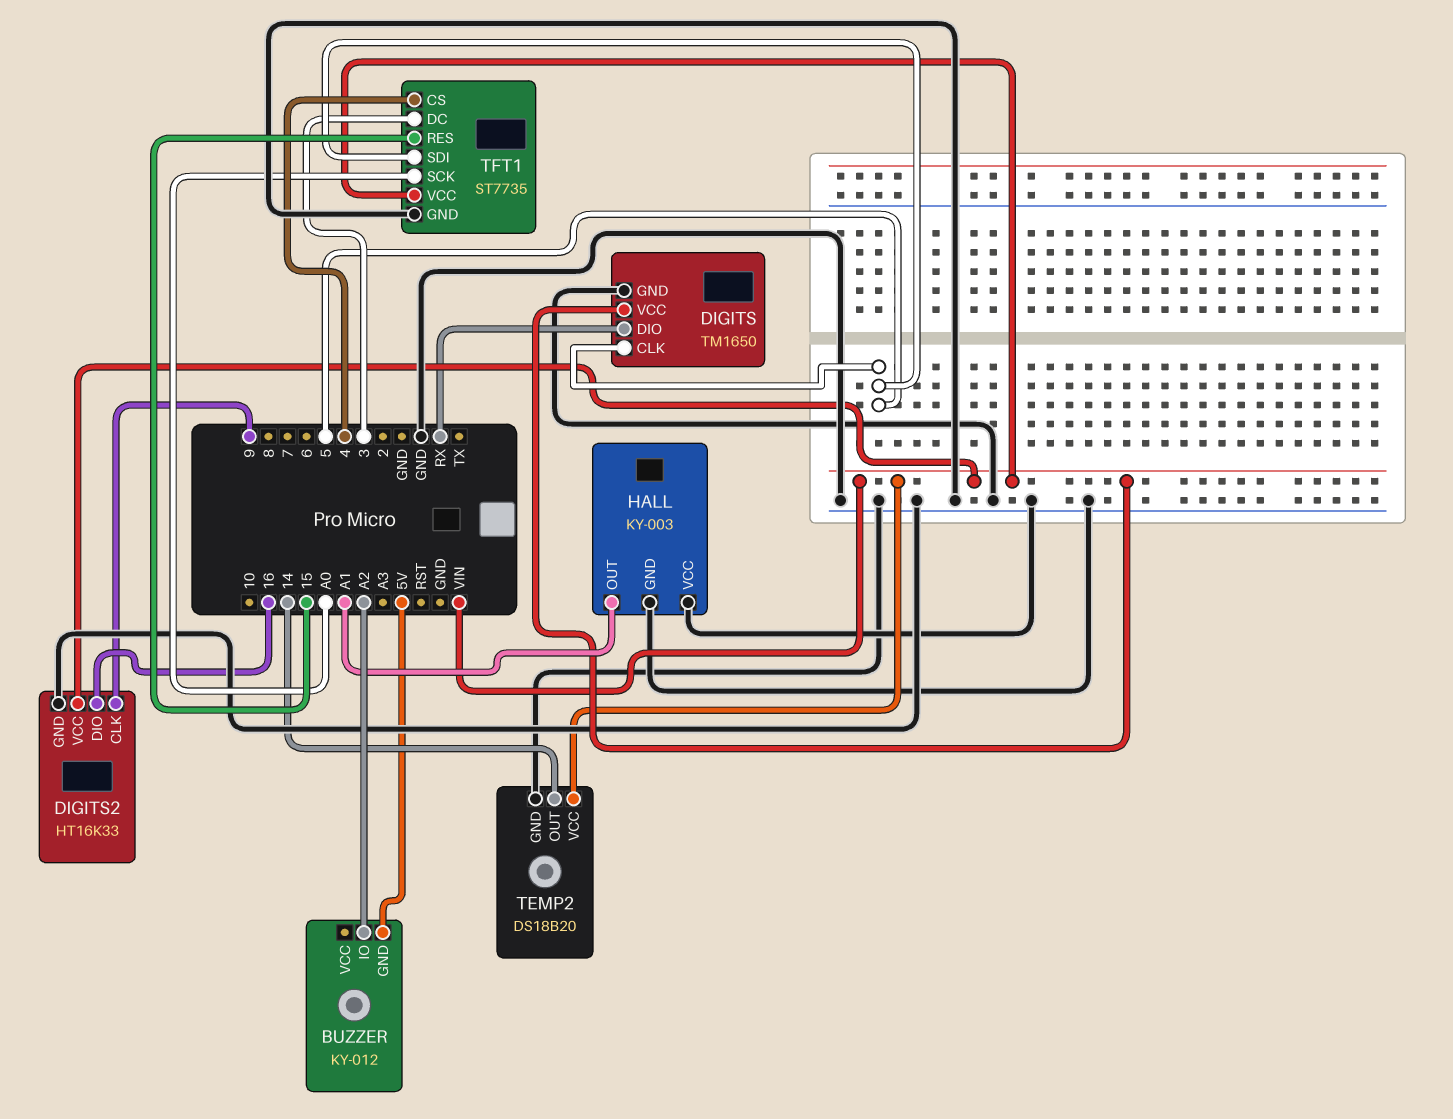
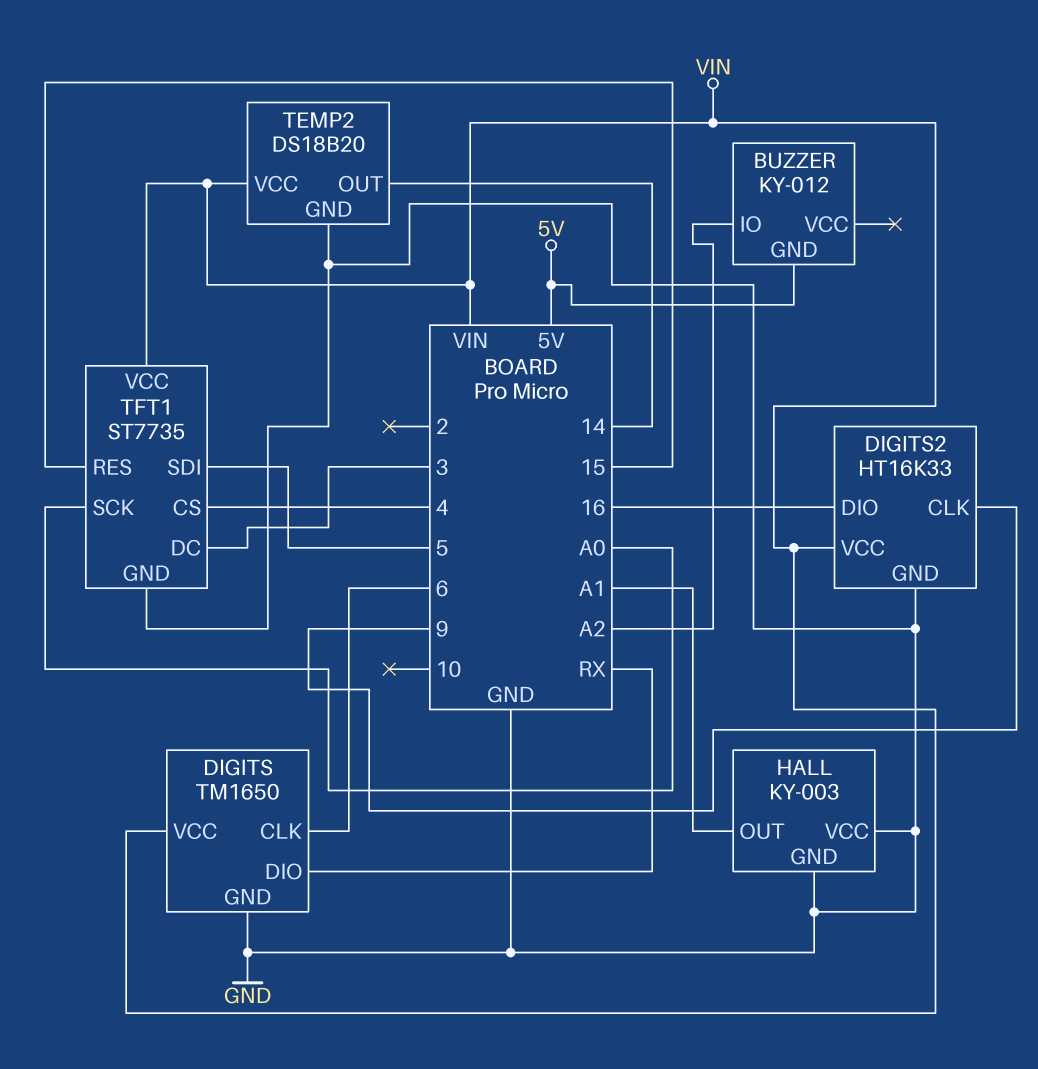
DIGITS pin CLK: 5 -> 6

